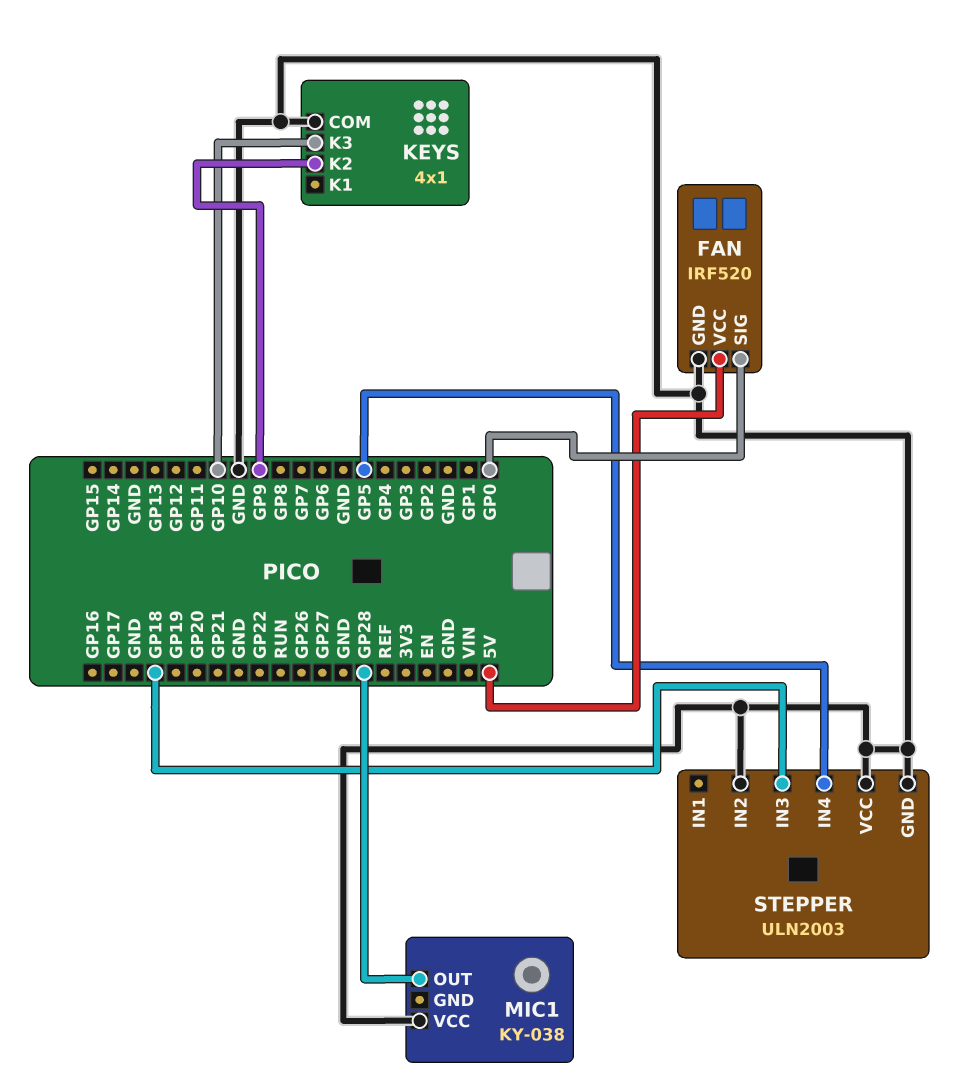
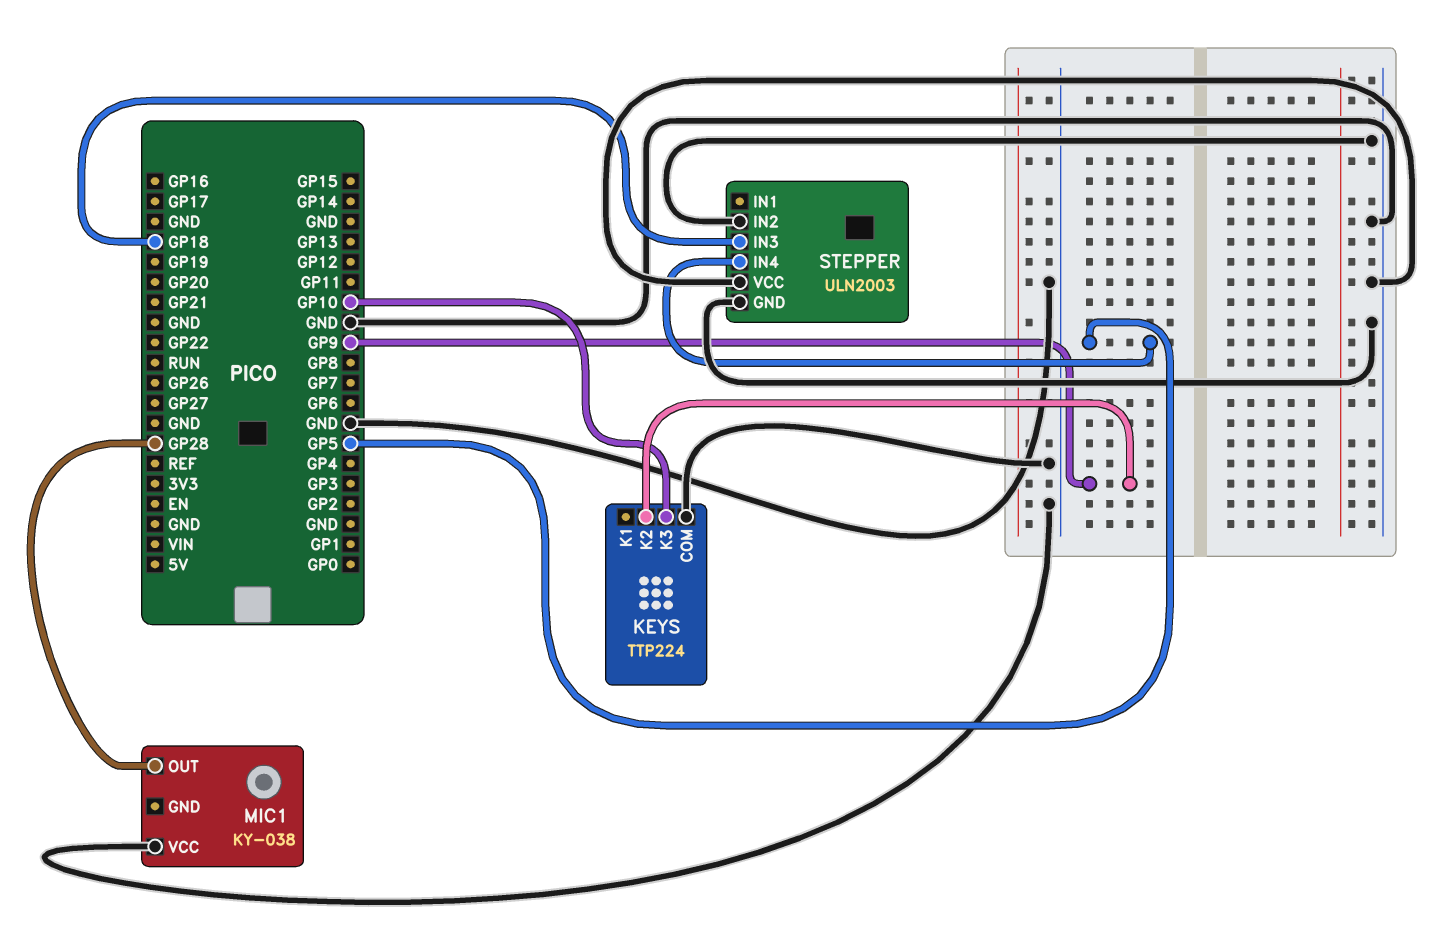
FAN: IRF520 -> none
FAN pin GND: GND -> none
FAN pin SIG: GP0 -> none
FAN pin VCC: 5V -> none
KEYS: 4x1 -> TTP224

